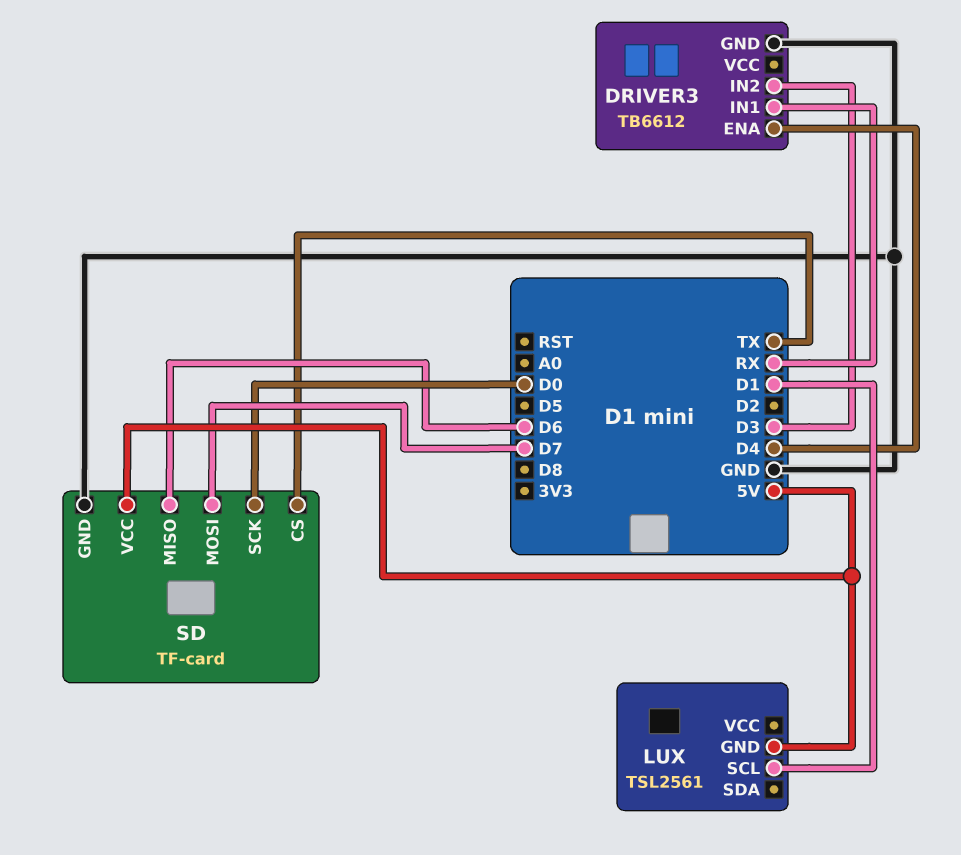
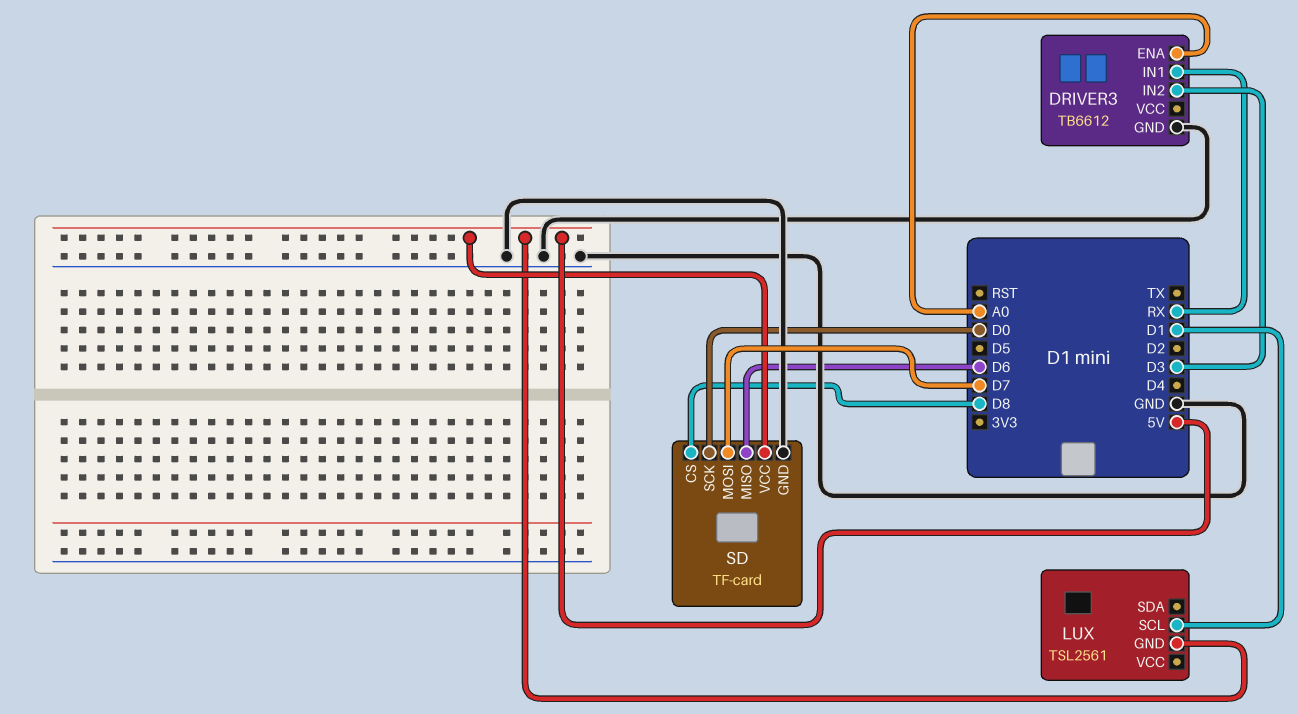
DRIVER3 pin ENA: D4 -> A0
SD pin CS: TX -> D8

